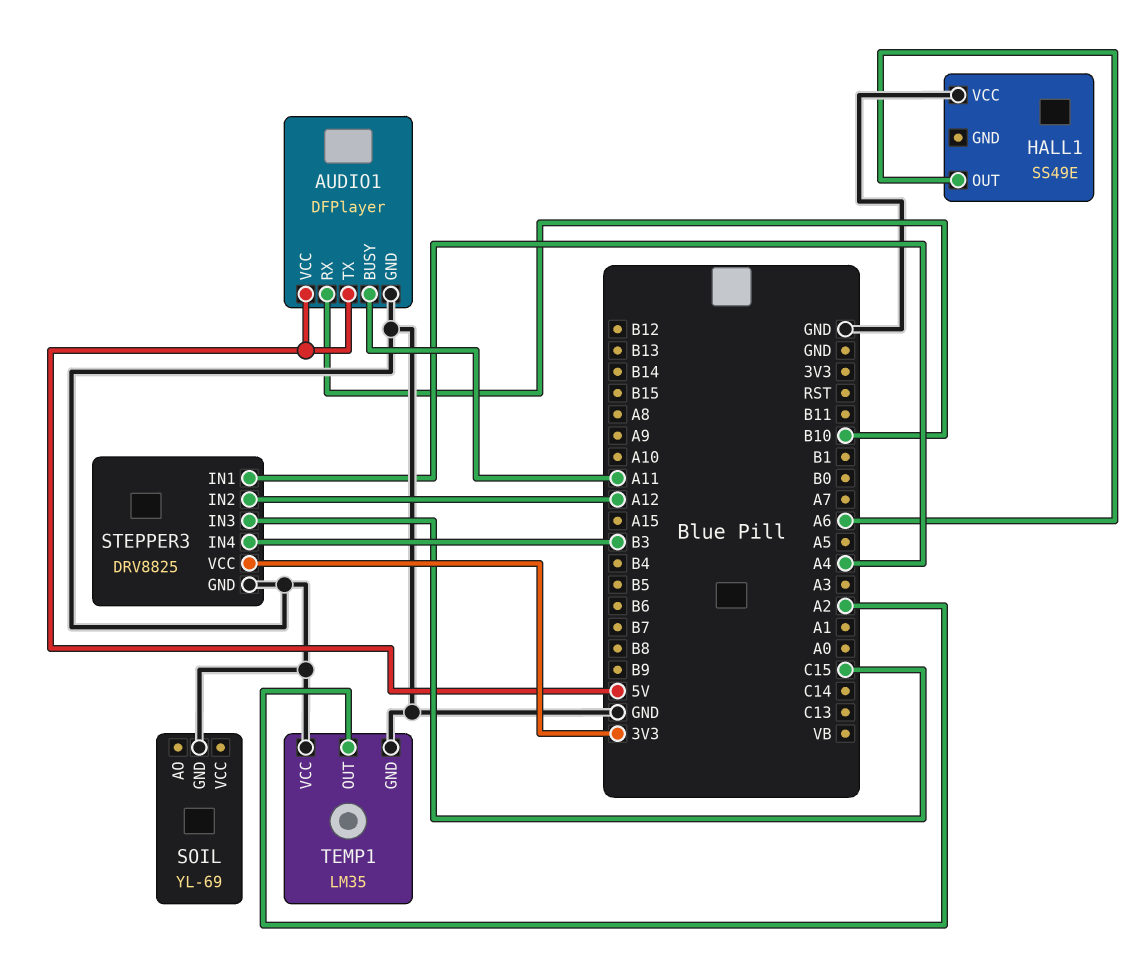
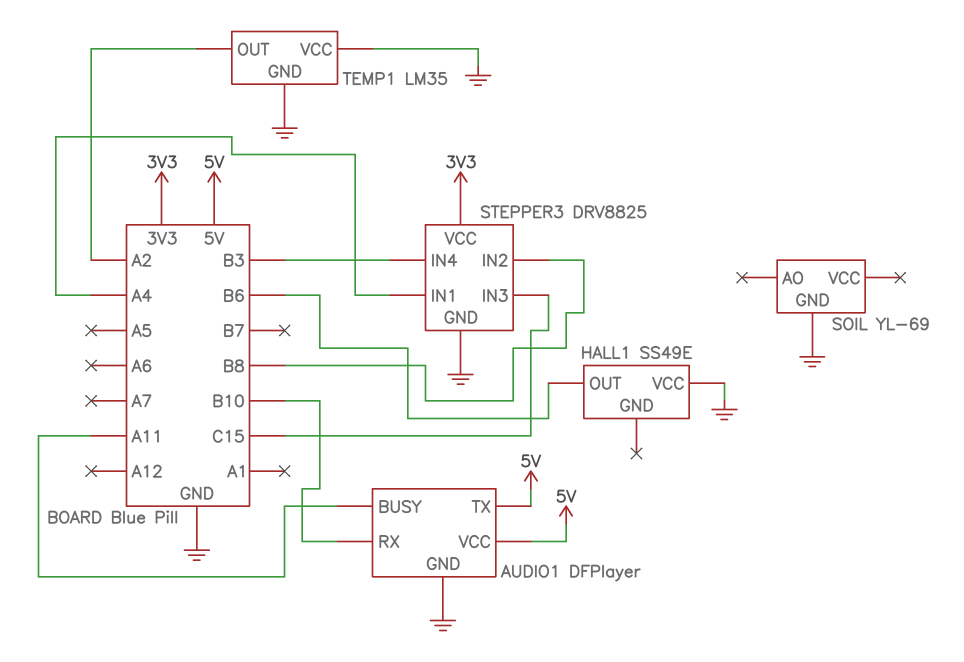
HALL1 pin OUT: A6 -> B6
STEPPER3 pin IN2: A12 -> B8

